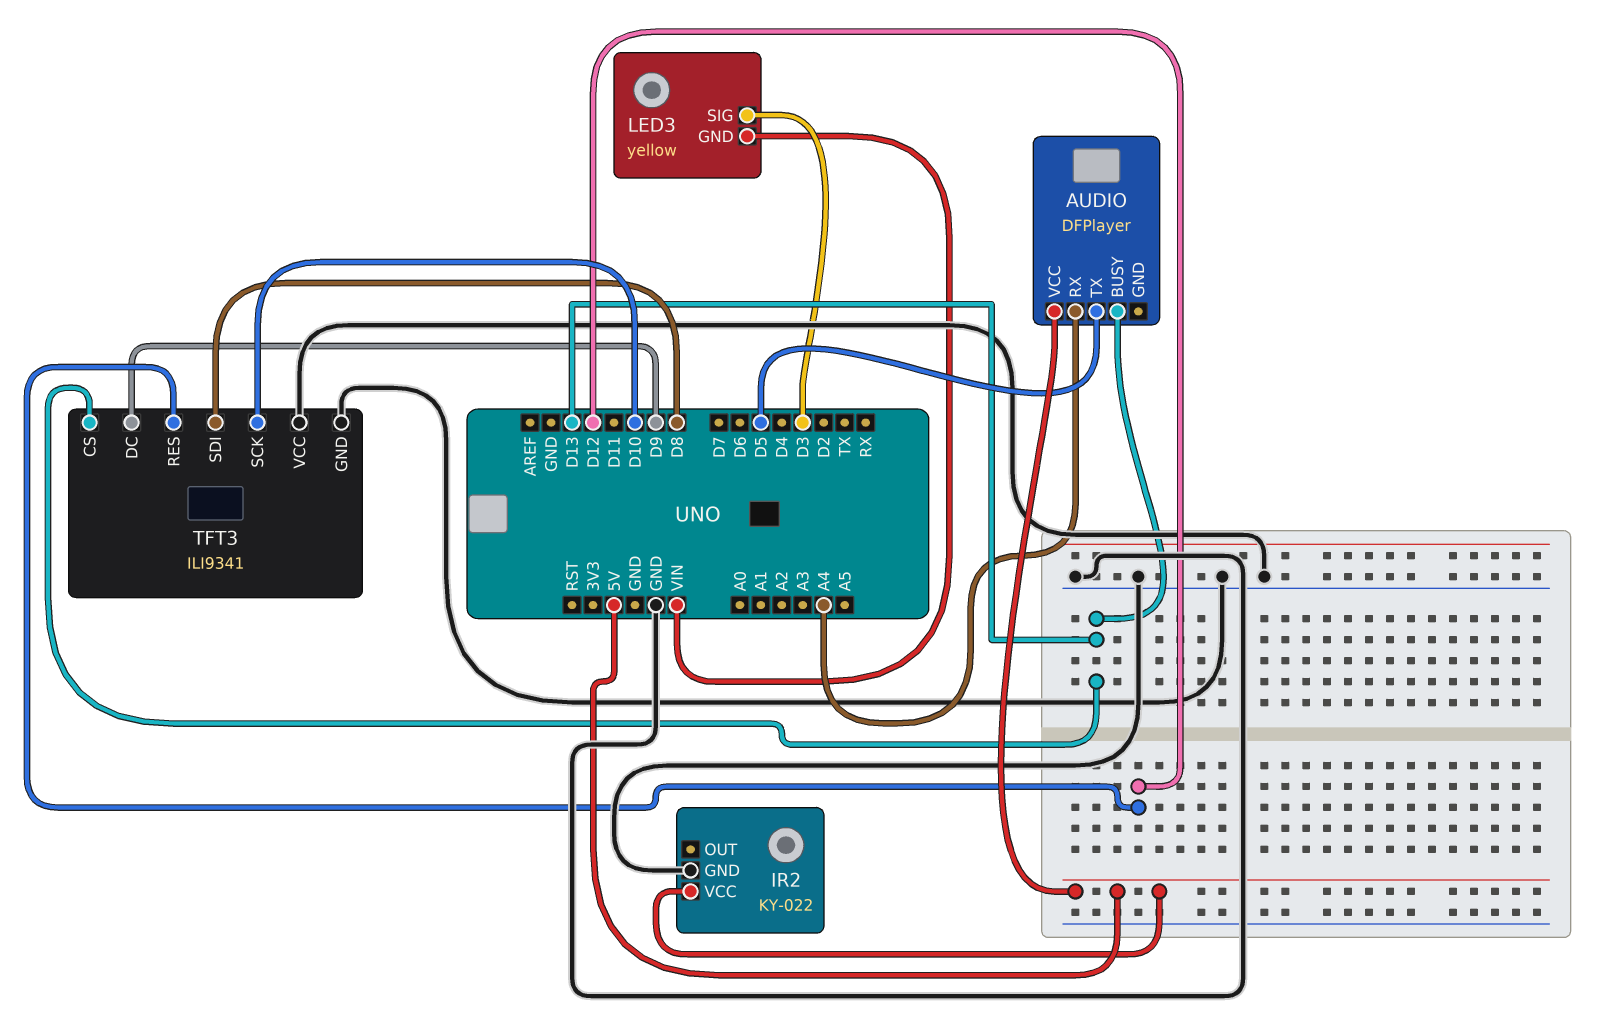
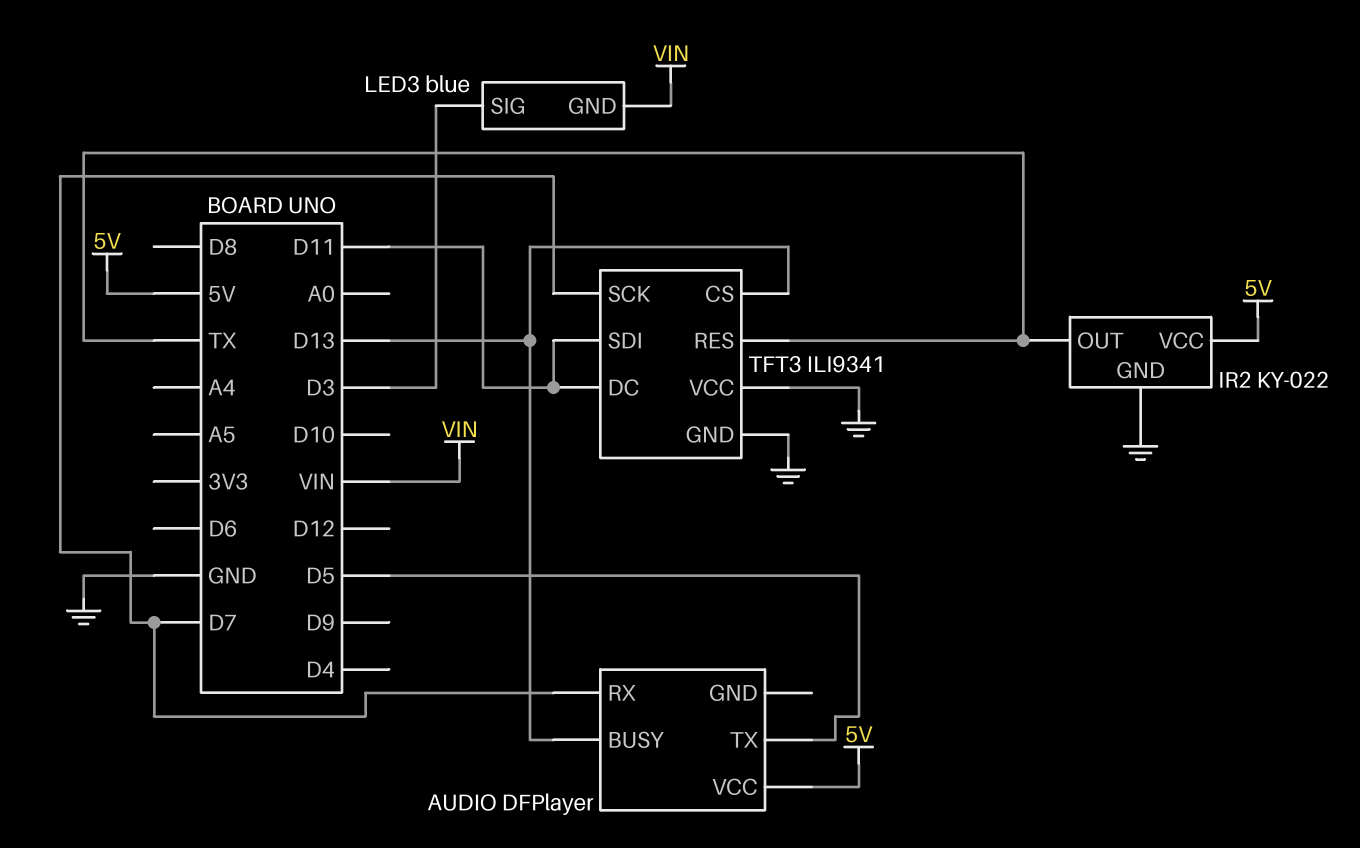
AUDIO pin RX: A4 -> D7
IR2 pin OUT: none -> TX
LED3: yellow -> blue
TFT3 pin DC: D9 -> D11
TFT3 pin RES: D12 -> TX
TFT3 pin SCK: D10 -> D7
TFT3 pin SDI: D8 -> D11

